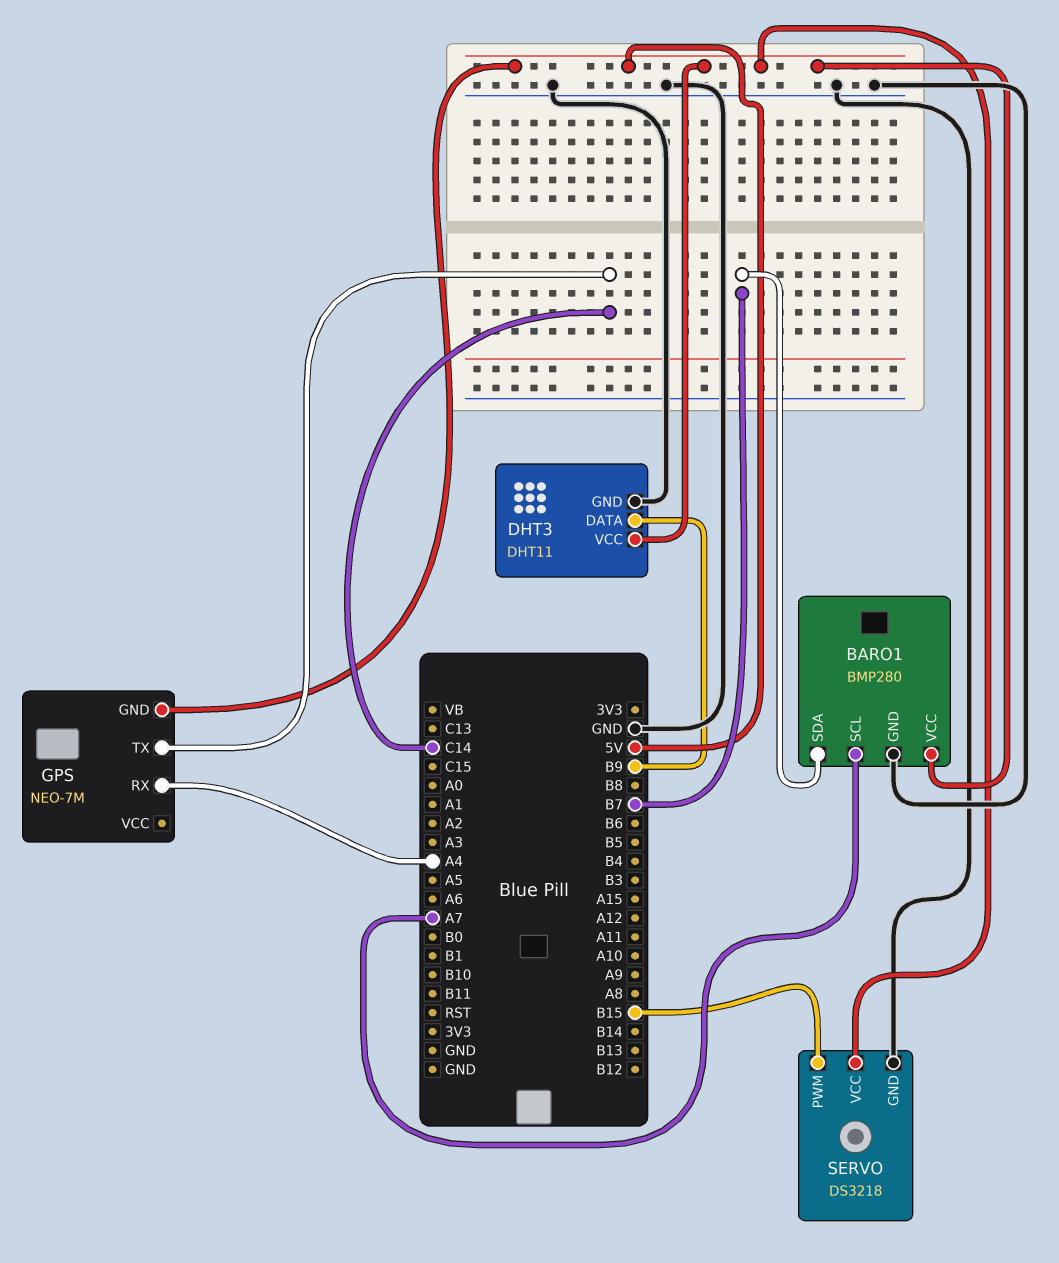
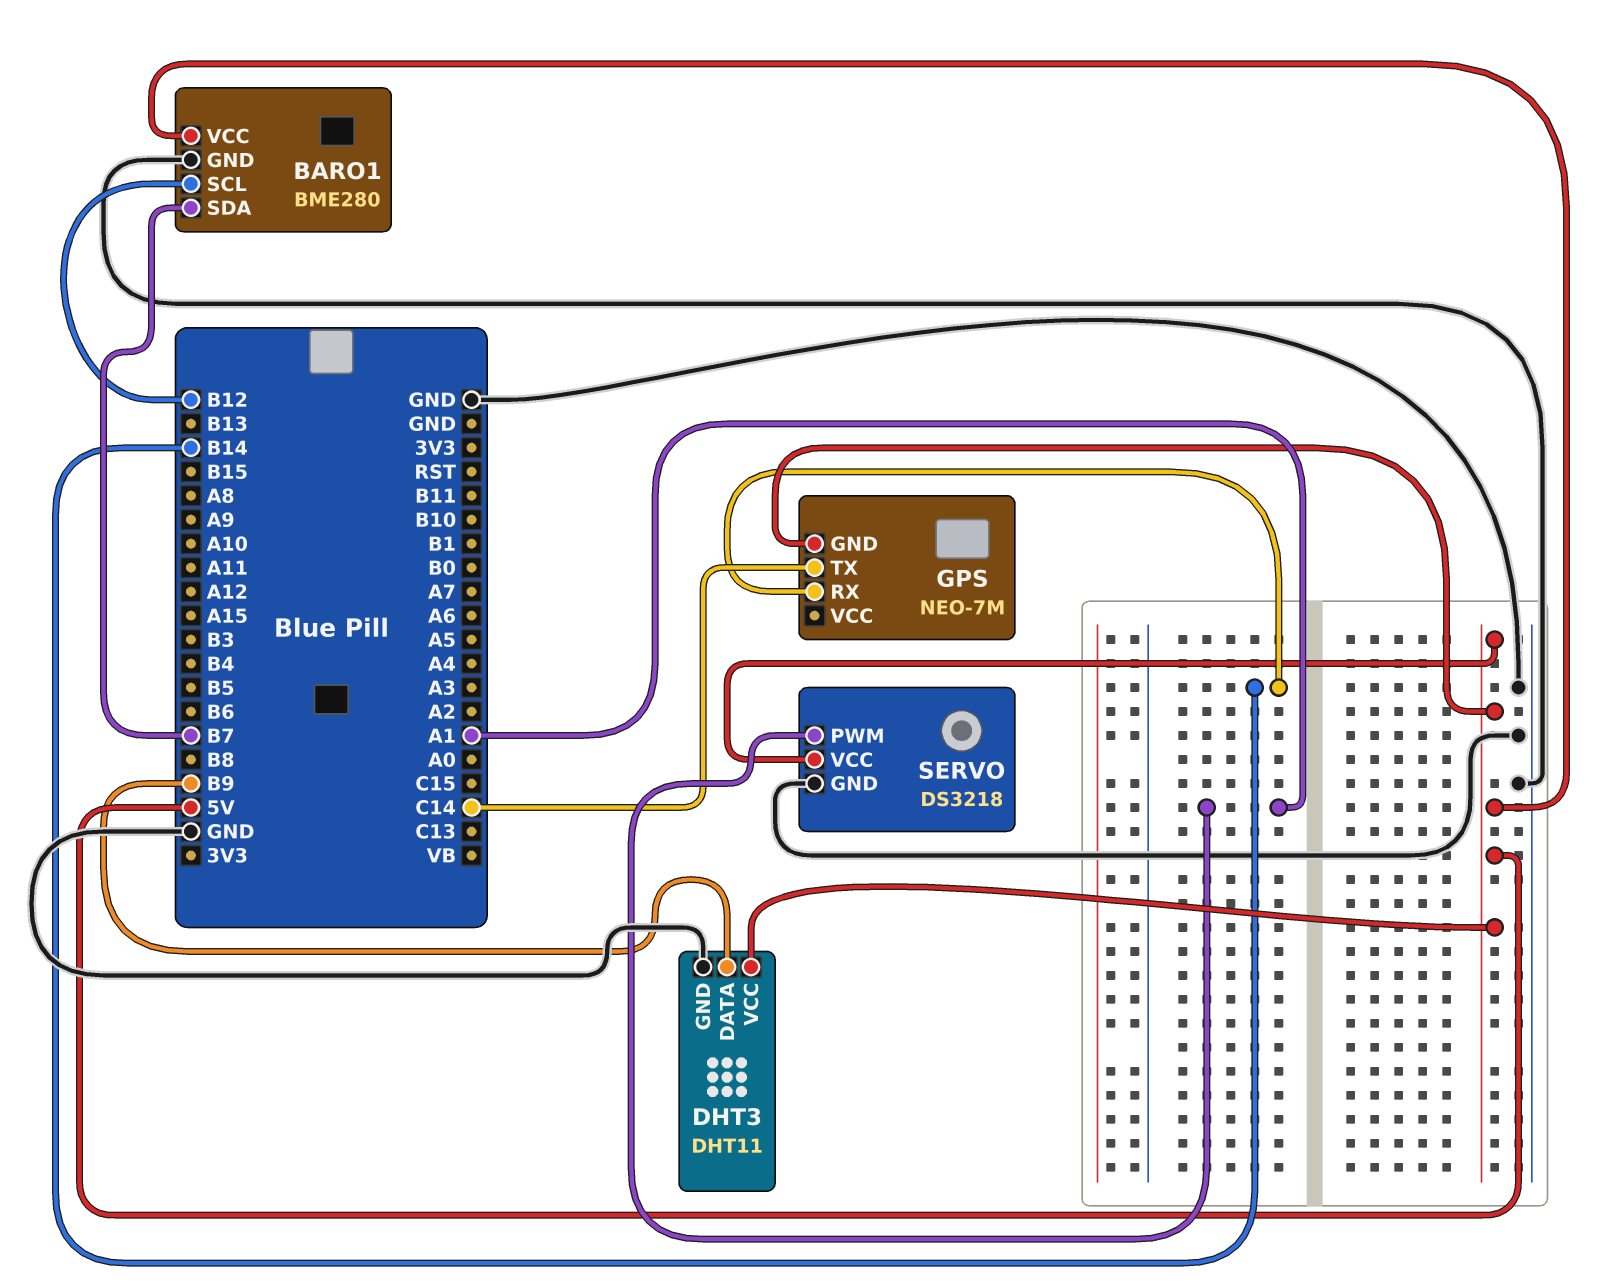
BARO1: BMP280 -> BME280
BARO1 pin SCL: A7 -> B12
GPS pin RX: A4 -> B14
SERVO pin PWM: B15 -> A1

